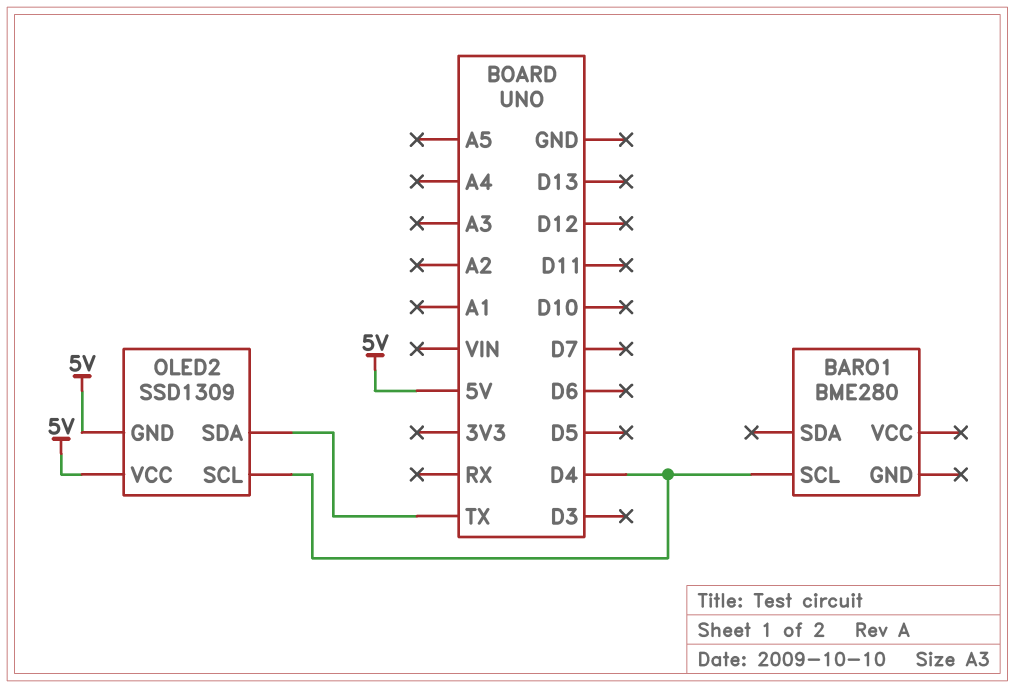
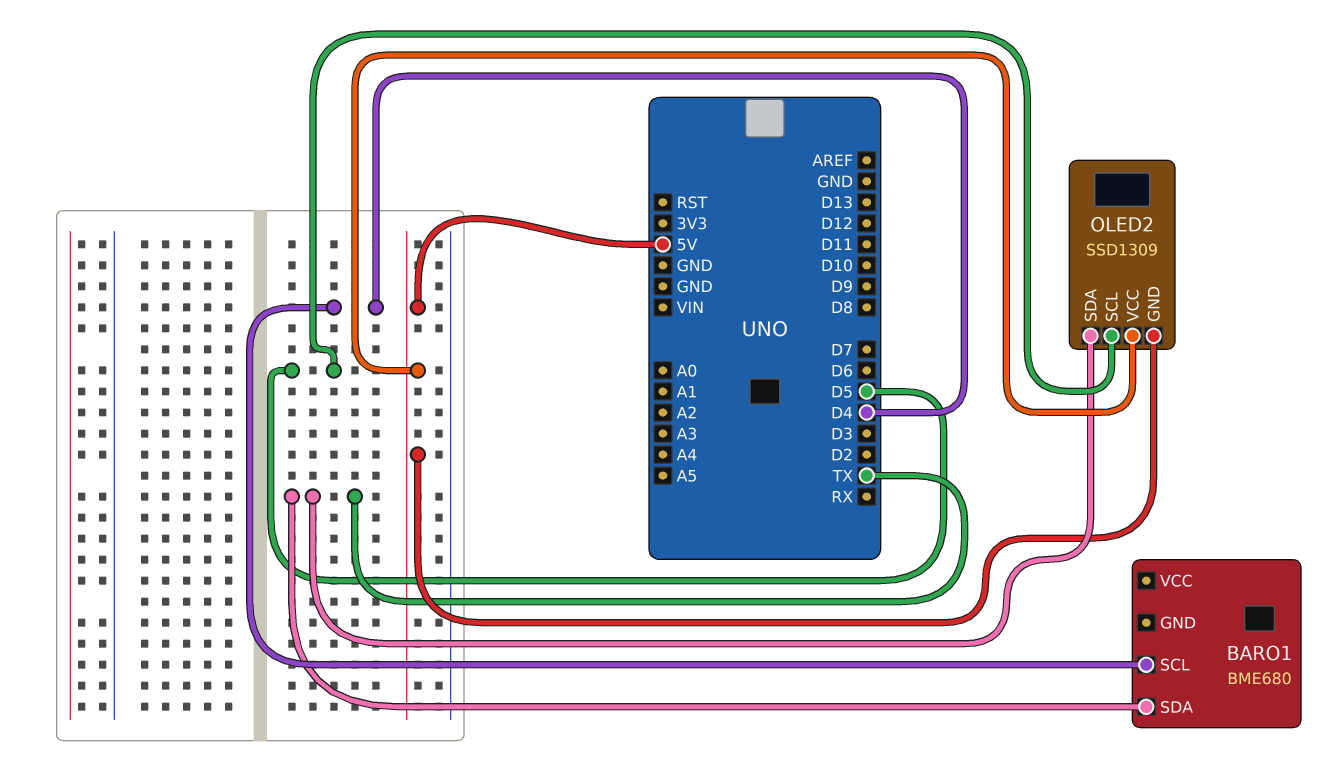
BARO1: BME280 -> BME680
BARO1 pin SDA: none -> TX
OLED2 pin SCL: D4 -> D5

